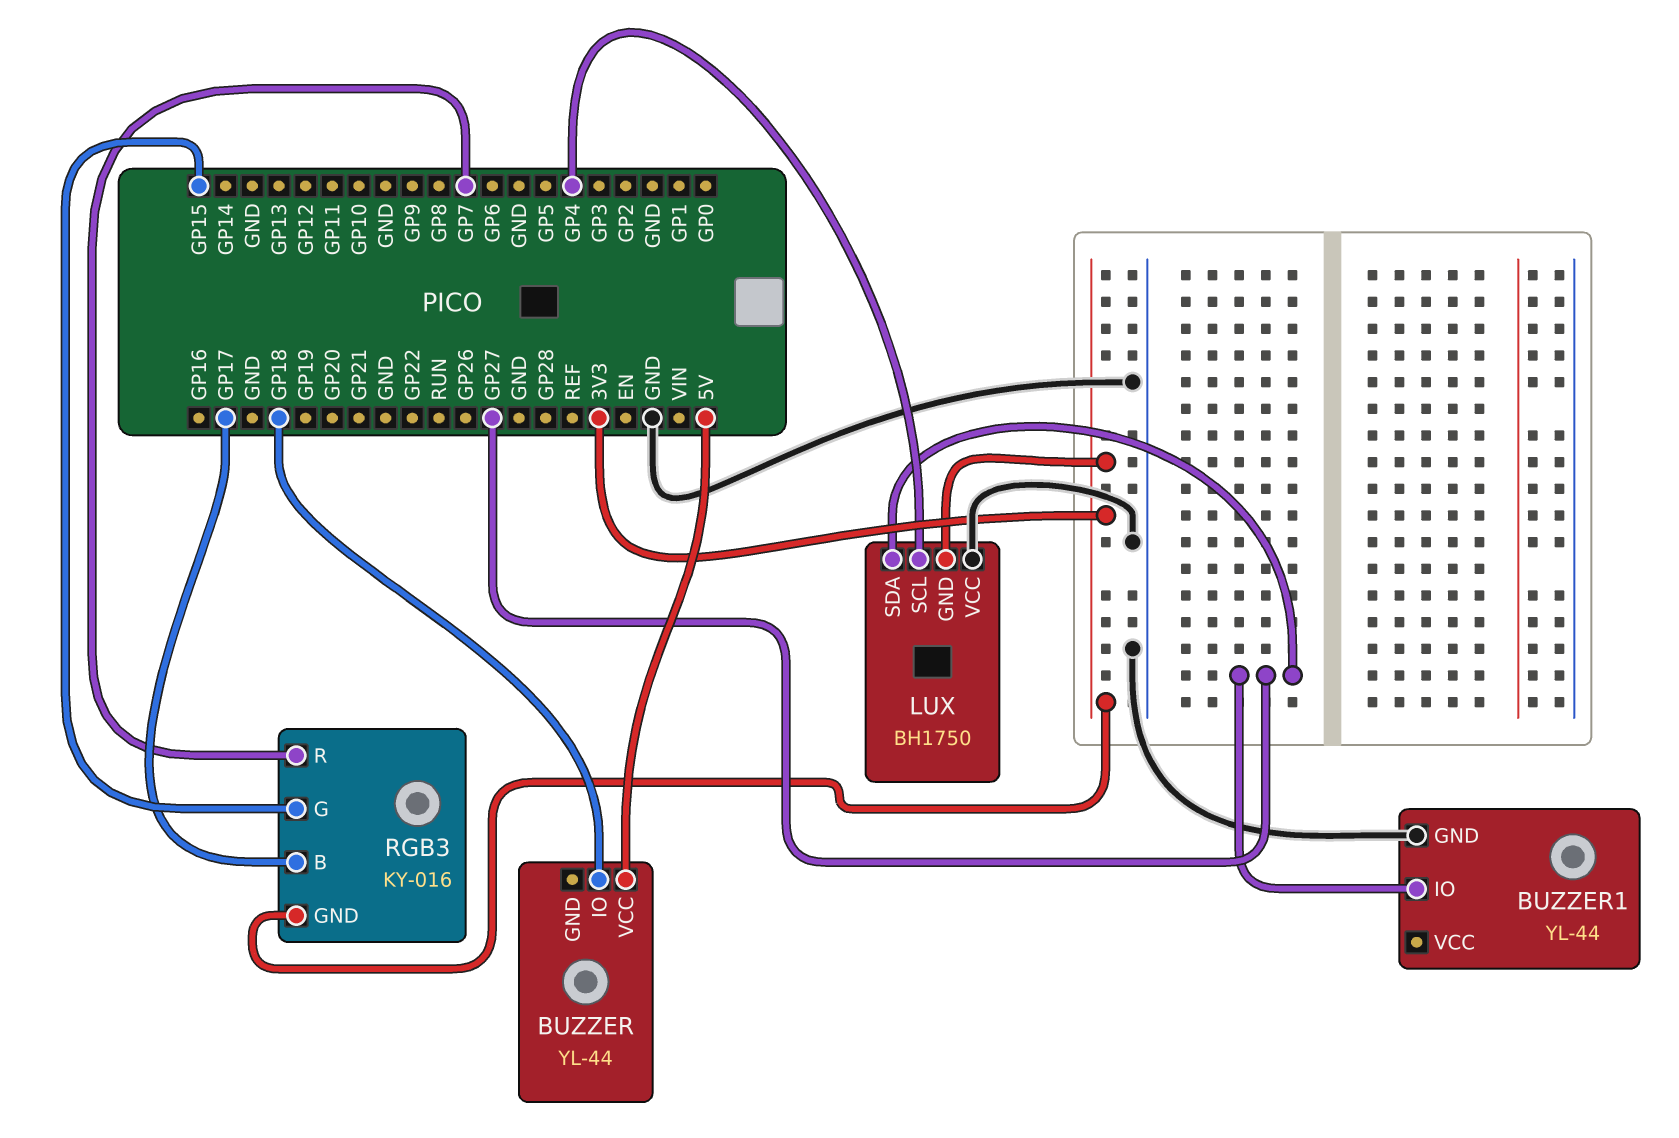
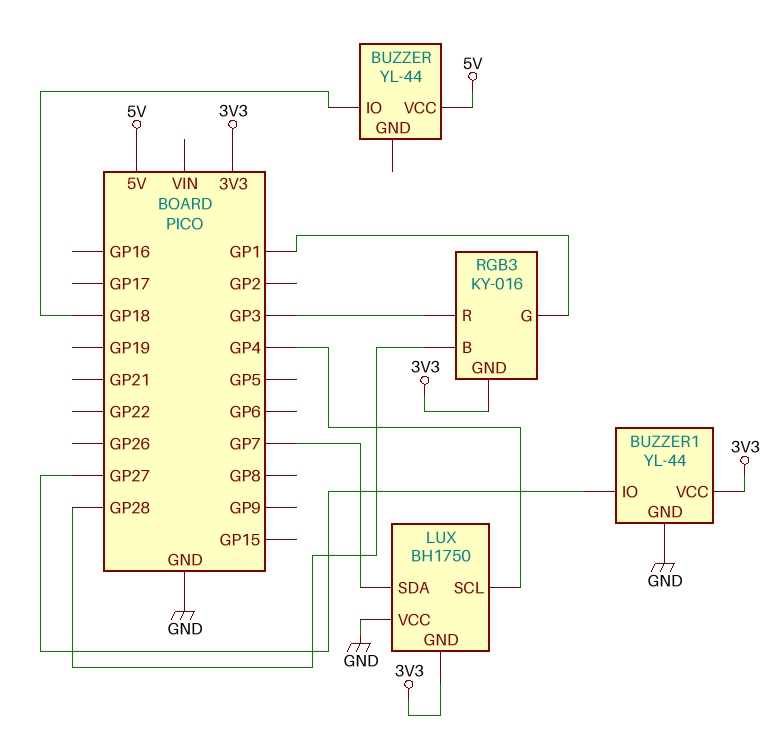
BUZZER1 pin VCC: none -> 3V3
LUX pin SDA: GP27 -> GP7
RGB3 pin B: GP17 -> GP28
RGB3 pin G: GP15 -> GP1
RGB3 pin R: GP7 -> GP3

